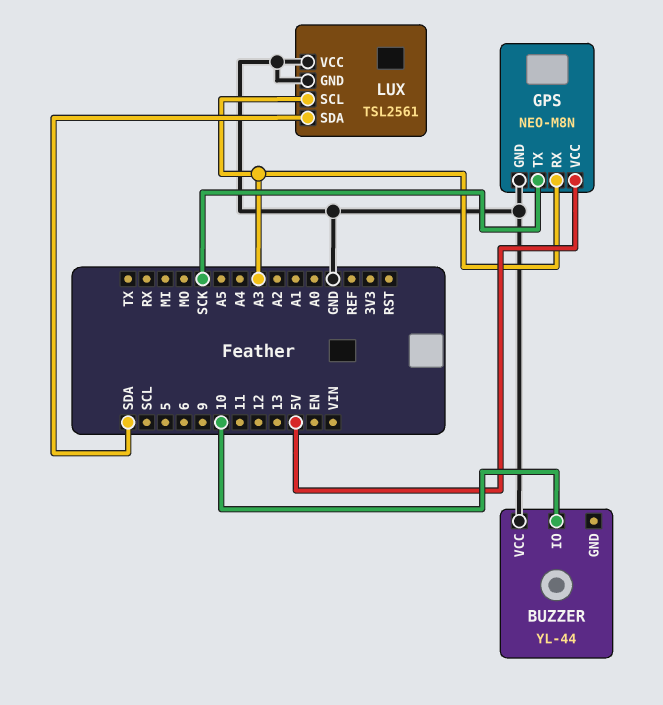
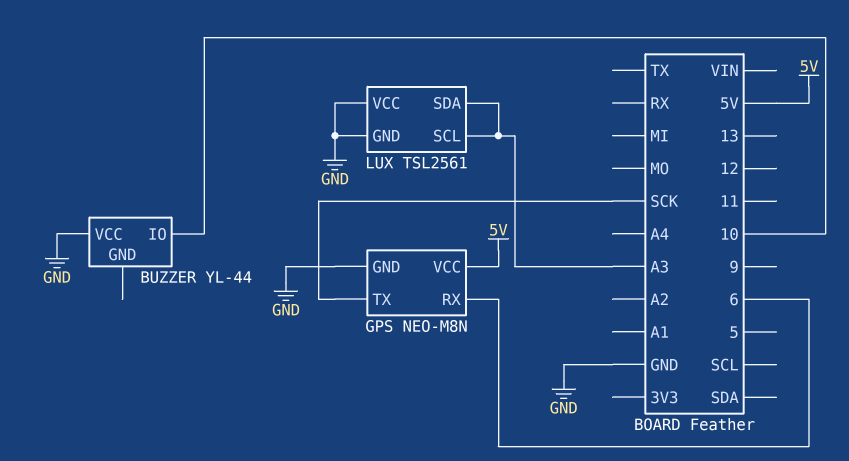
GPS pin RX: A3 -> 6
LUX pin SDA: SDA -> A3

